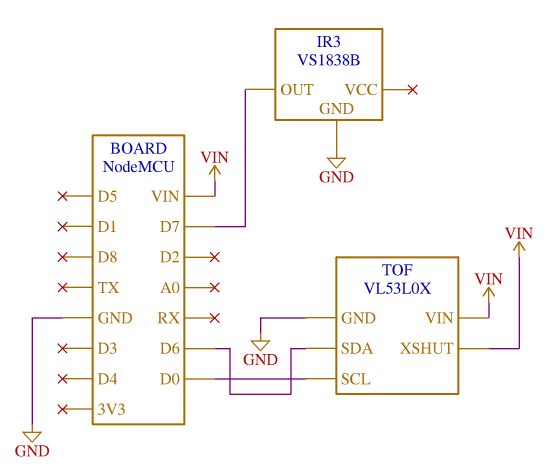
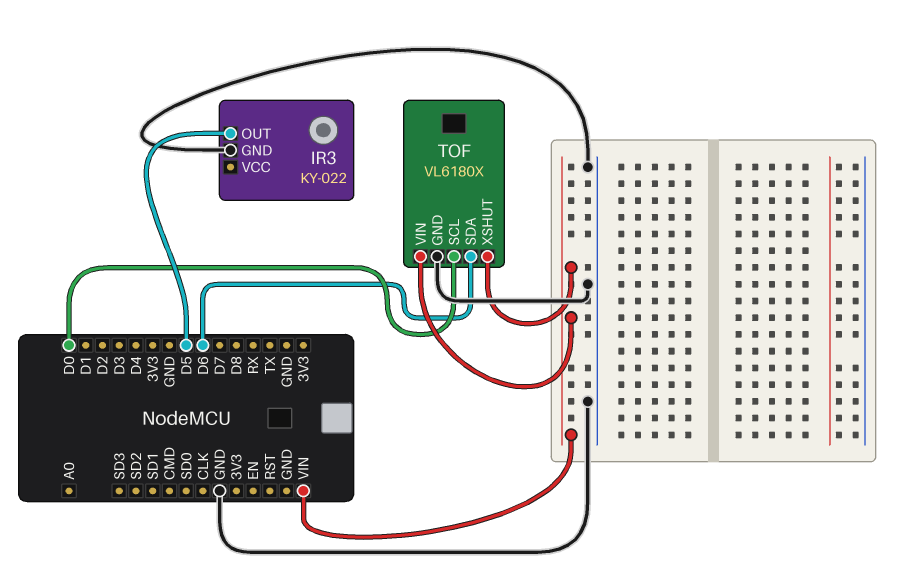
IR3: VS1838B -> KY-022
IR3 pin OUT: D7 -> D5
TOF: VL53L0X -> VL6180X

